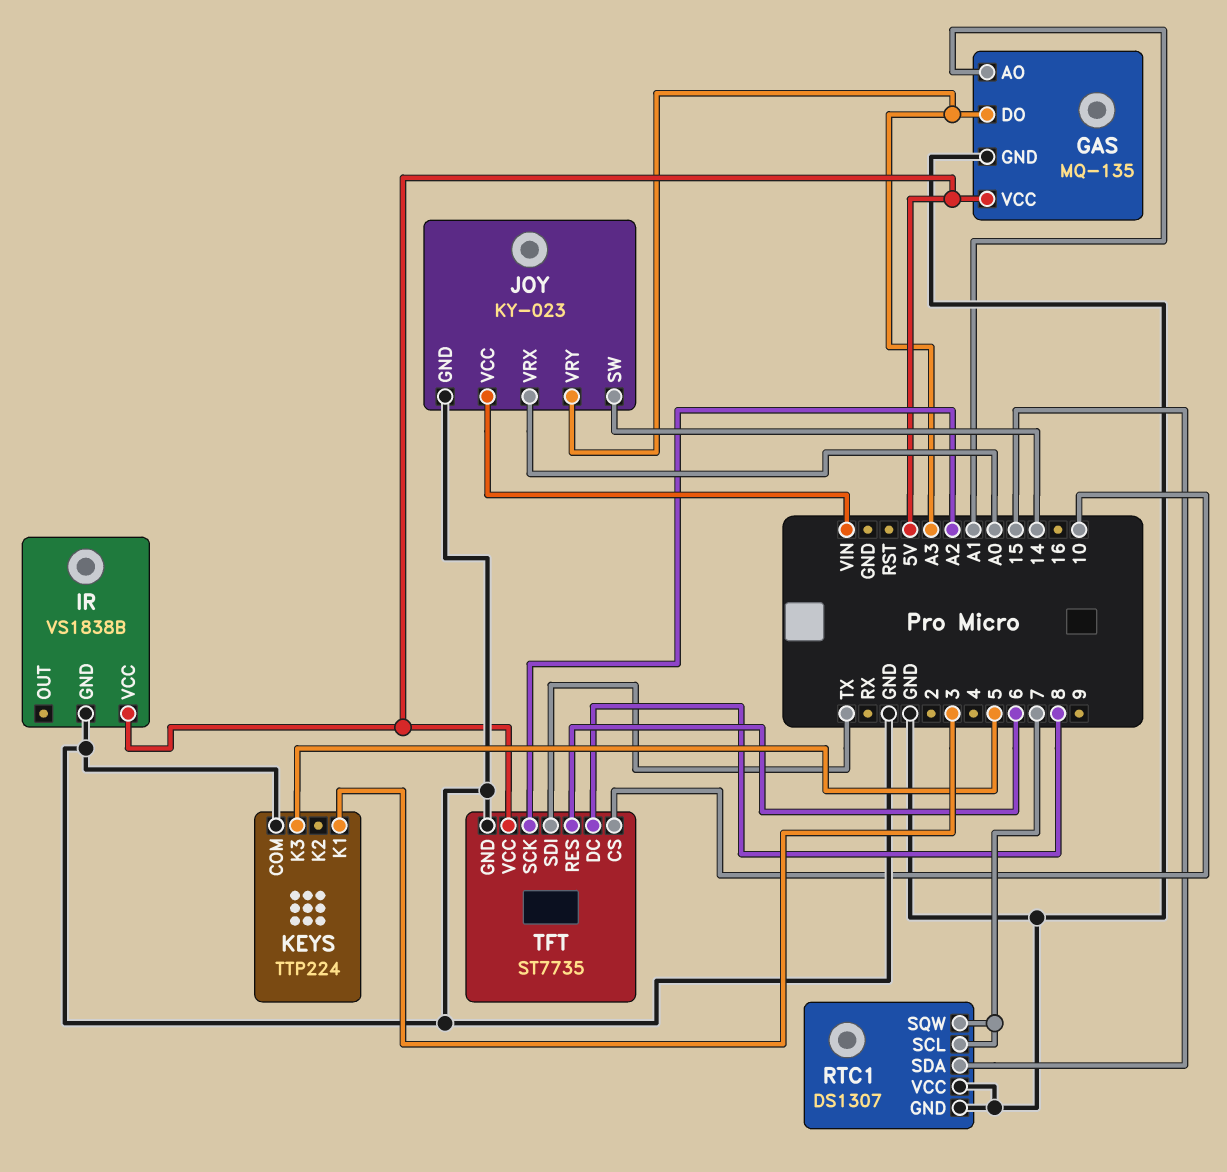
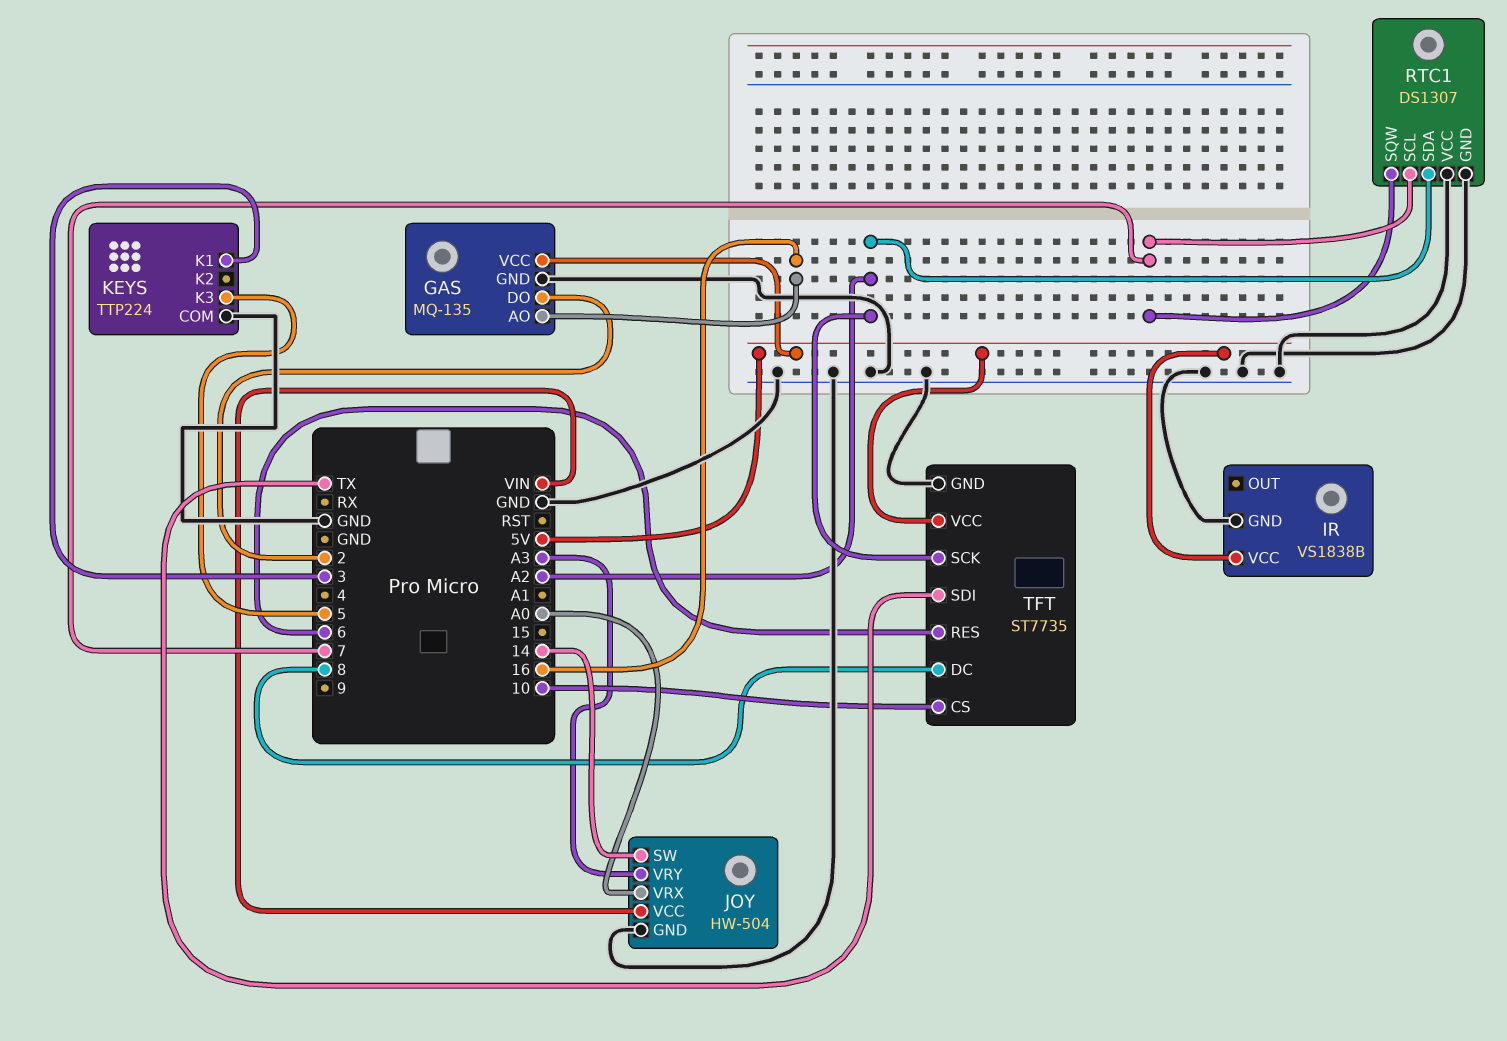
GAS pin AO: A1 -> 16
GAS pin DO: A3 -> 2
JOY: KY-023 -> HW-504
RTC1 pin SDA: 15 -> A2

